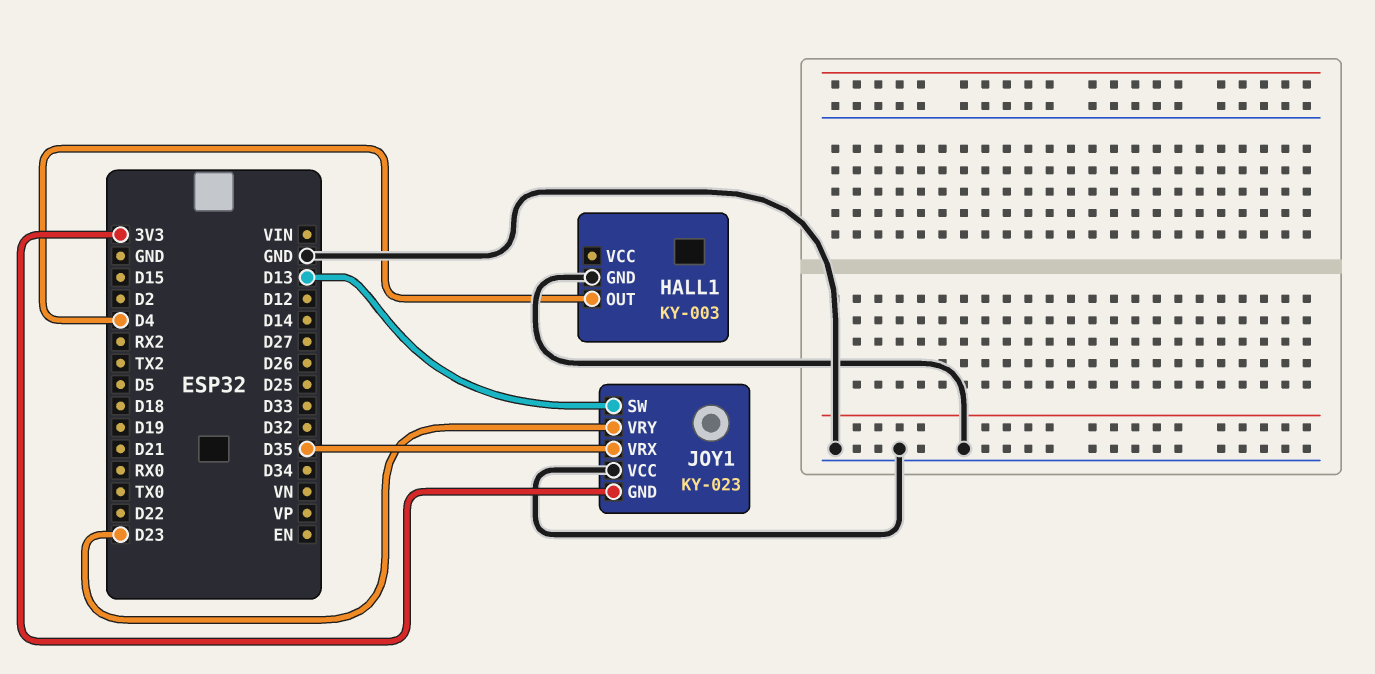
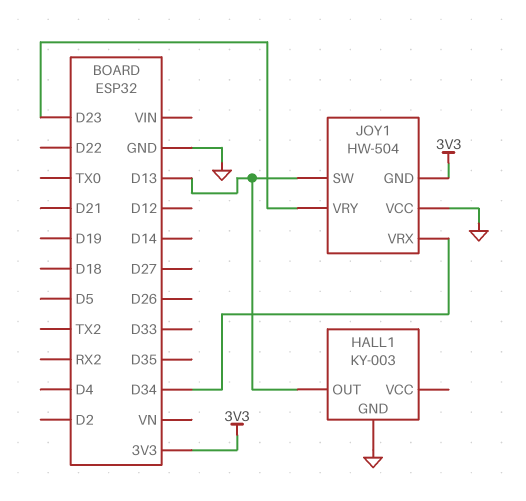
HALL1 pin OUT: D4 -> D13
JOY1: KY-023 -> HW-504
JOY1 pin VRX: D35 -> D34

